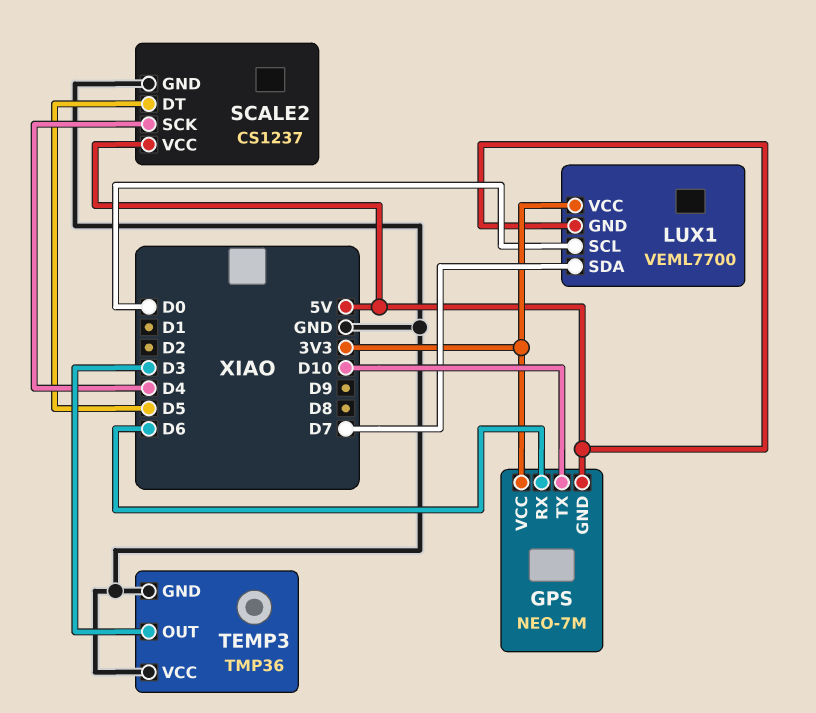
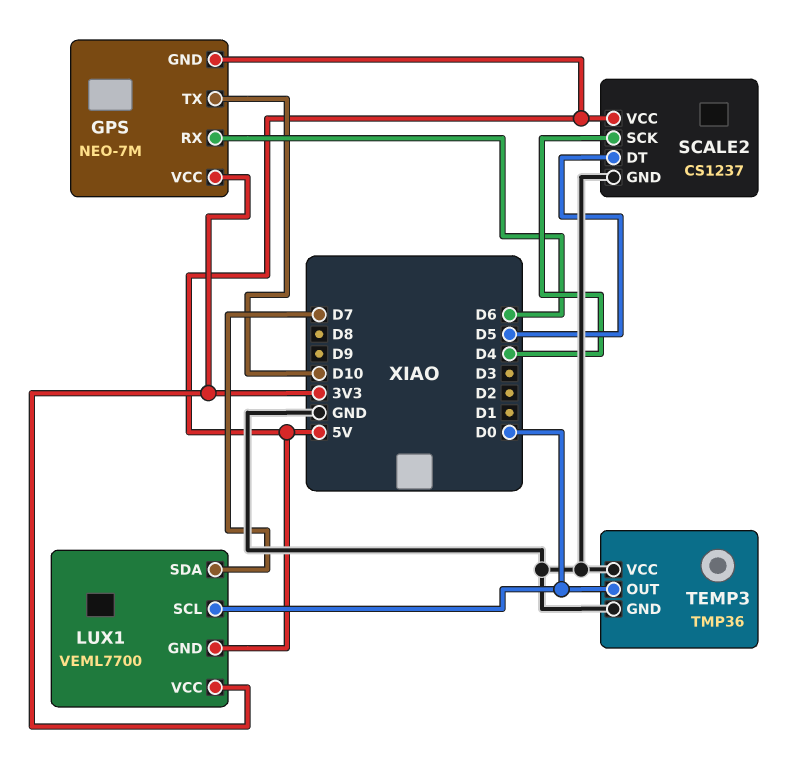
TEMP3 pin OUT: D3 -> D0

